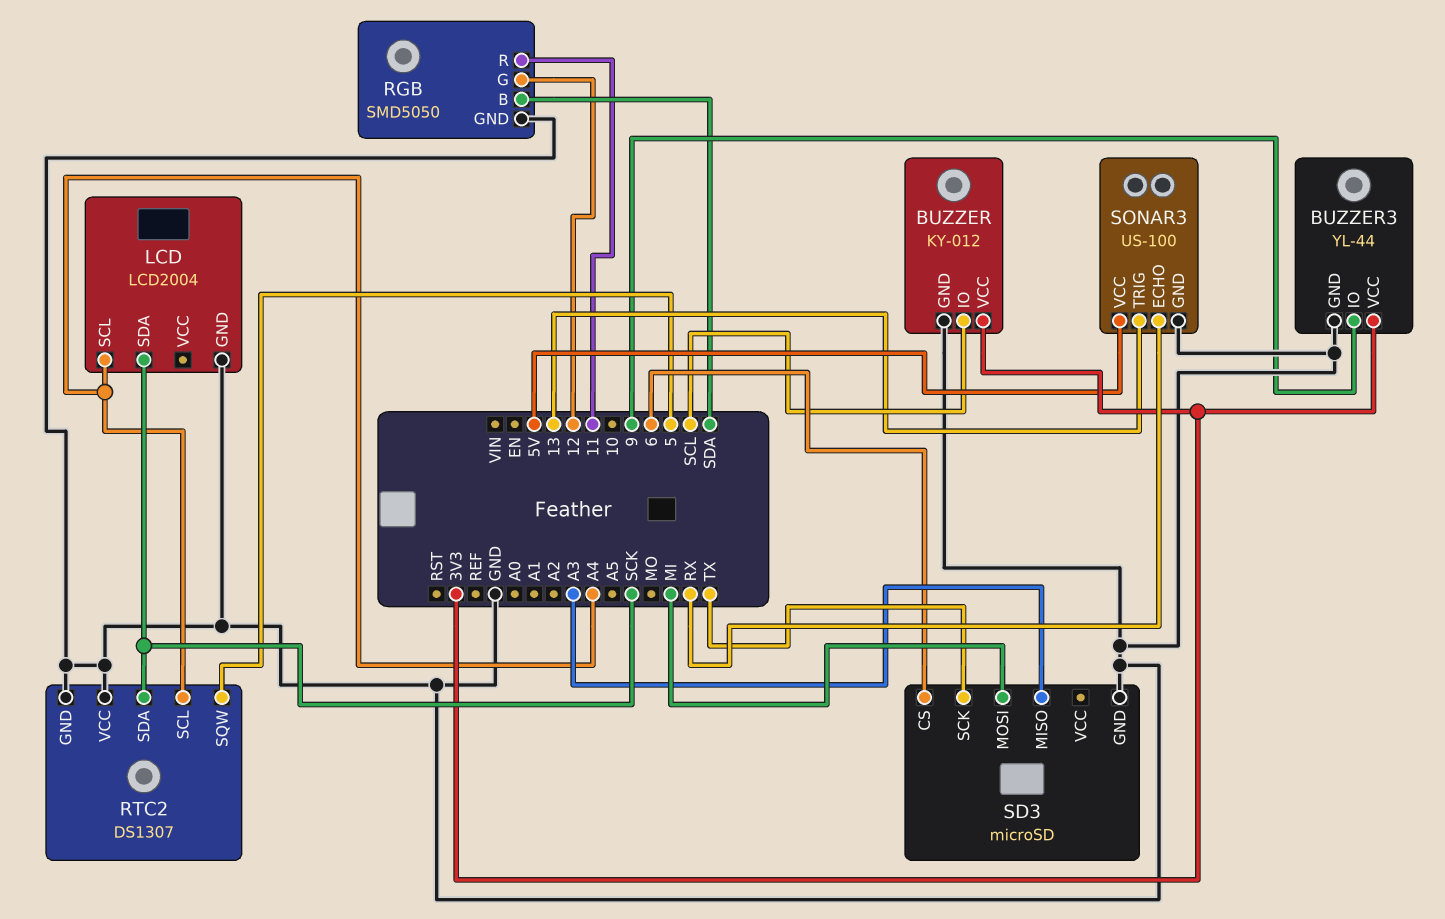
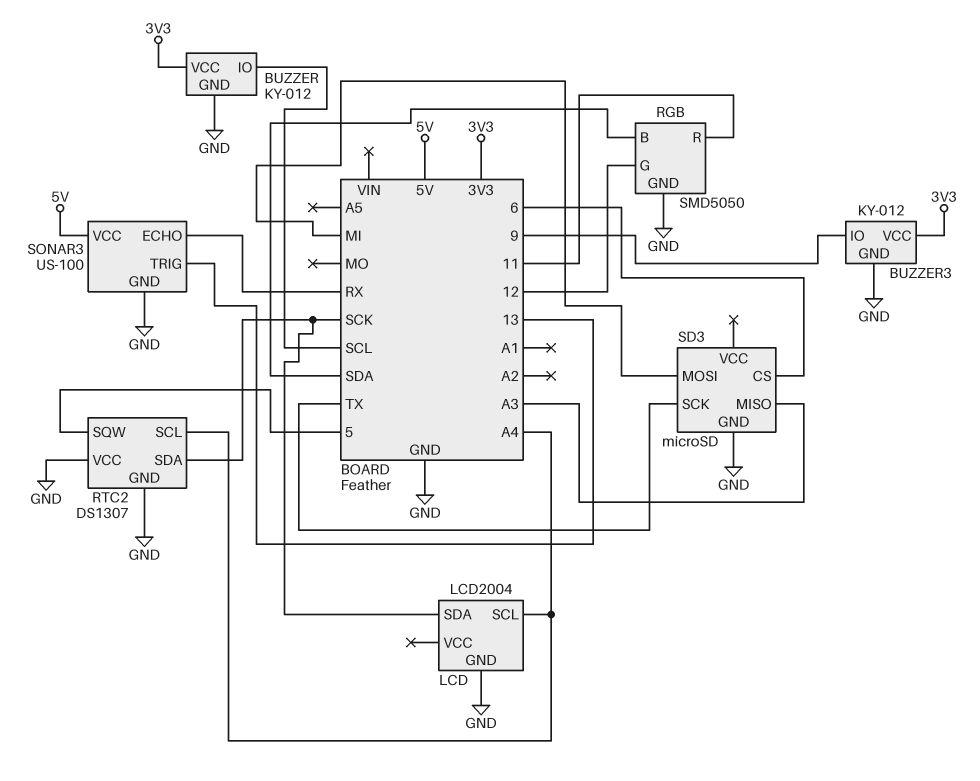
BUZZER3: YL-44 -> KY-012

